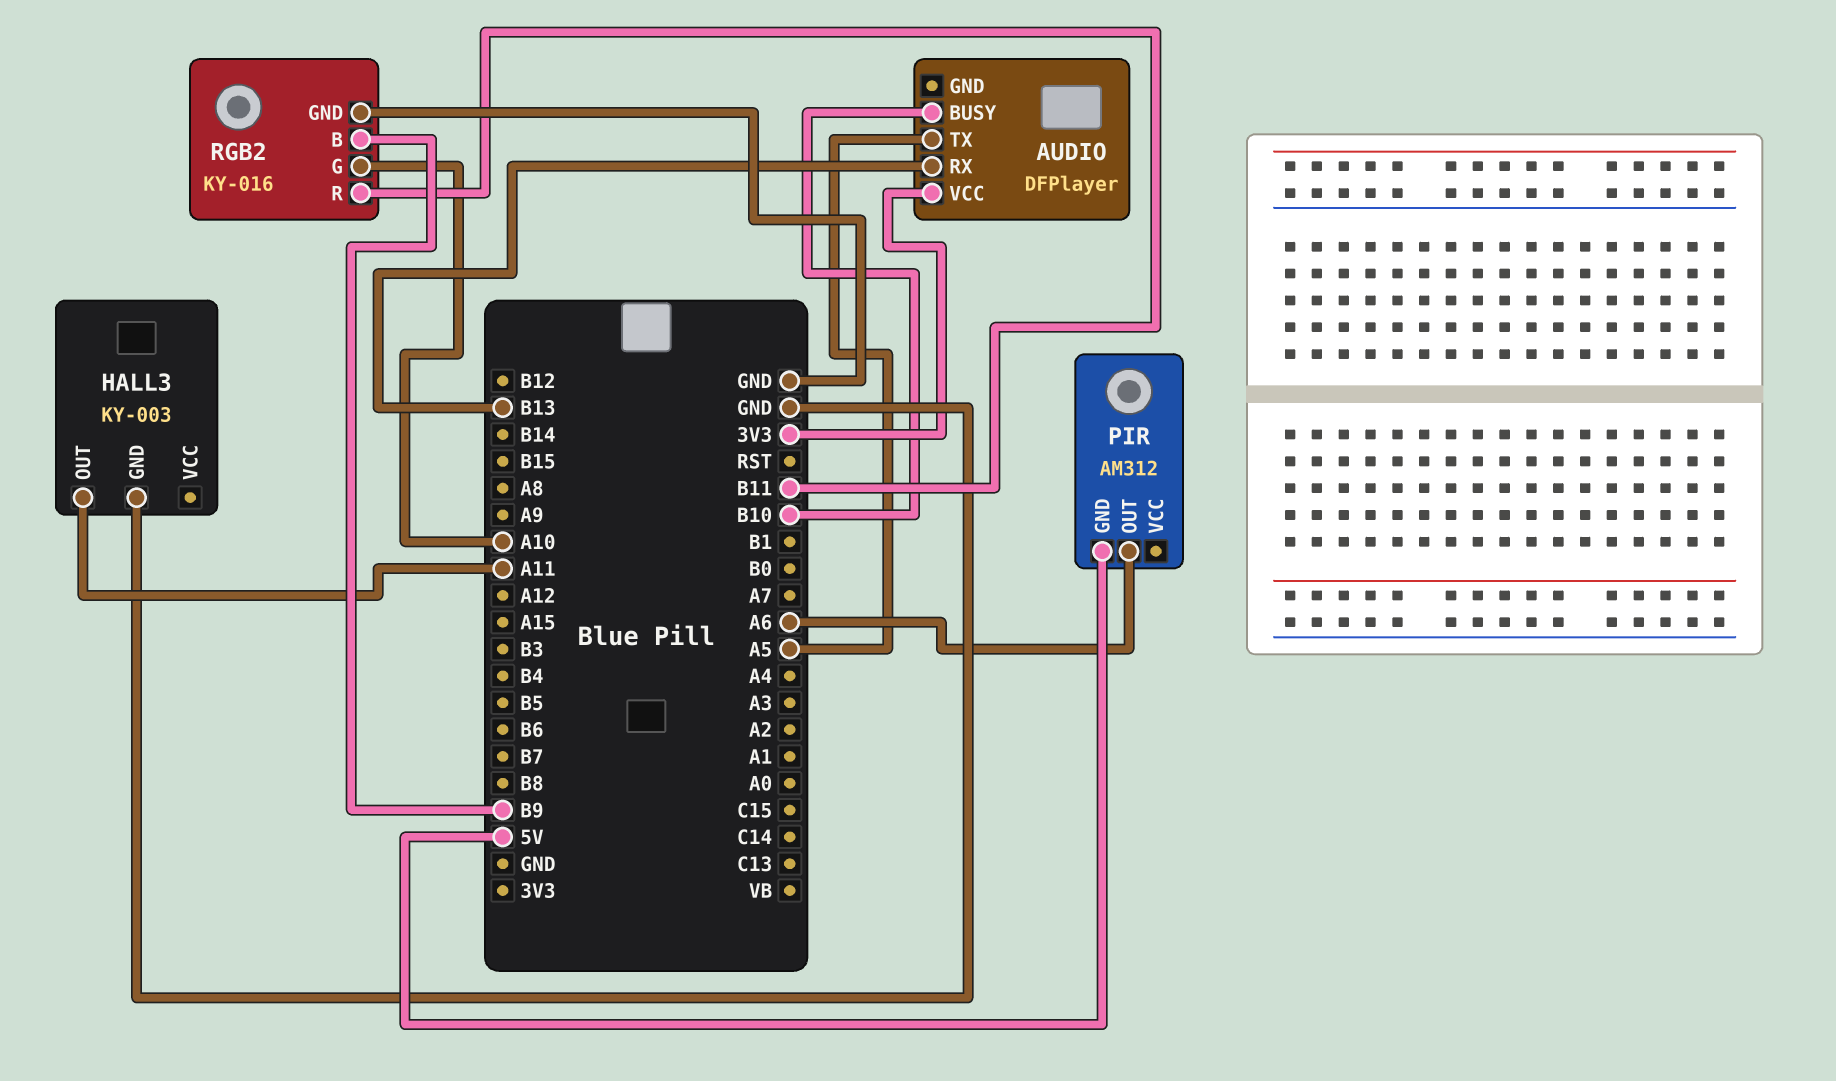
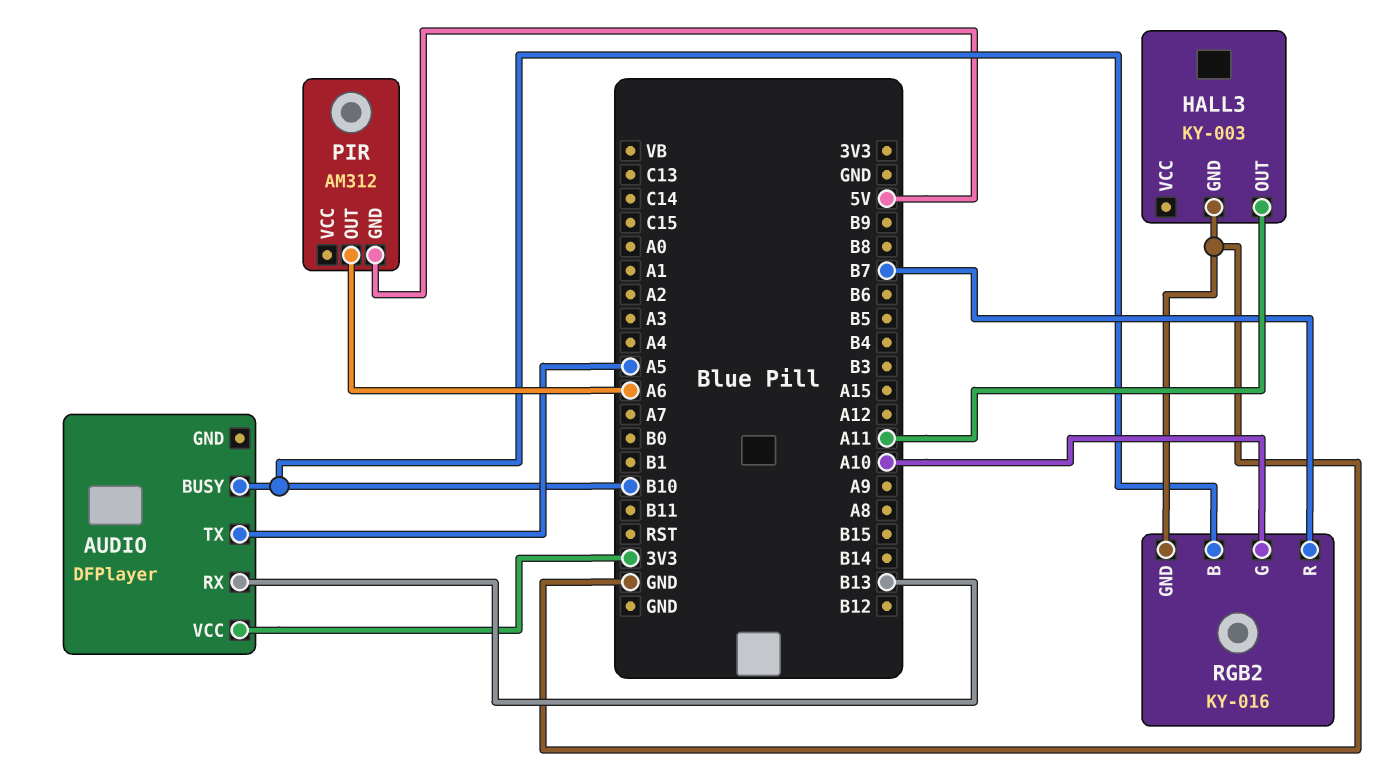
RGB2 pin B: B9 -> B10
RGB2 pin R: B11 -> B7

